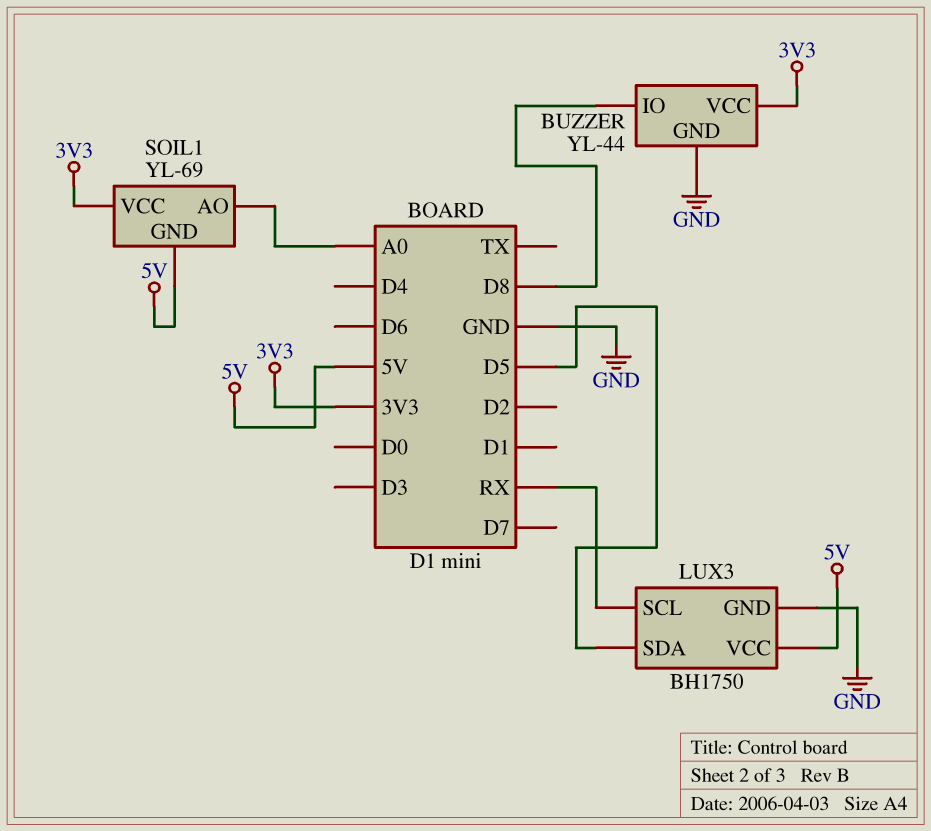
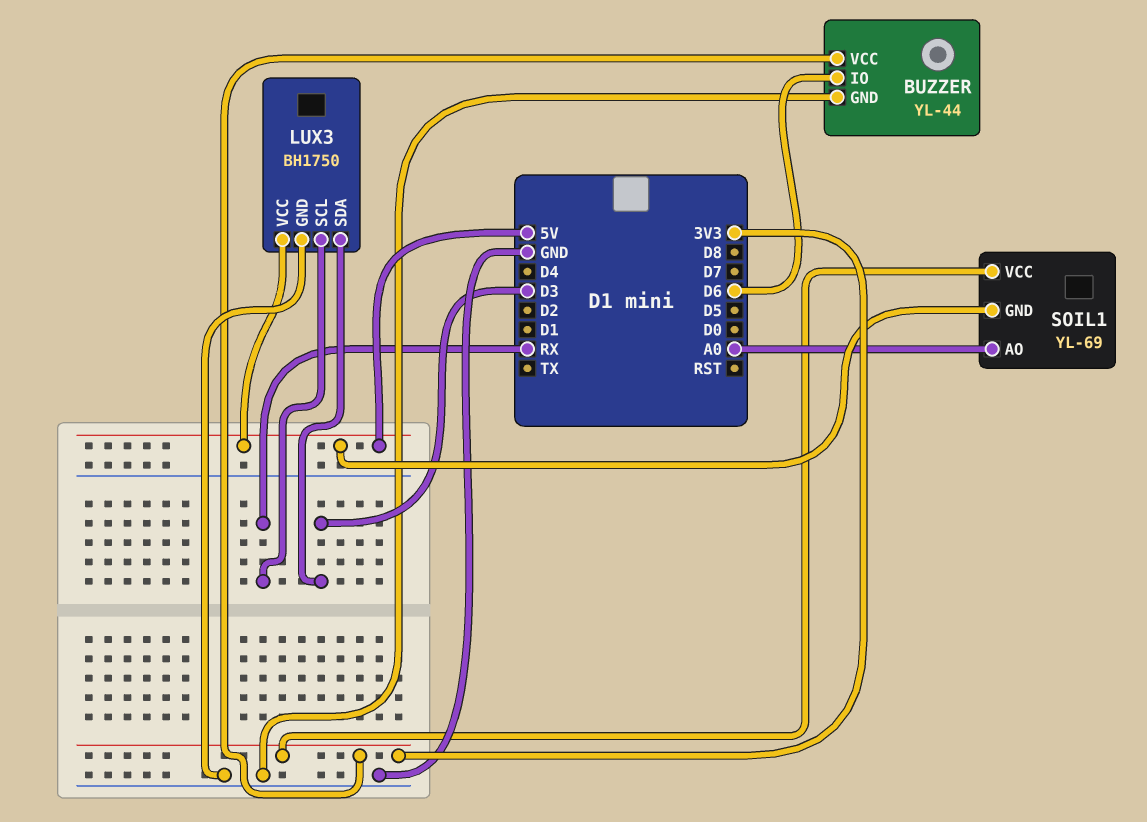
BUZZER pin IO: D8 -> D6
LUX3 pin SDA: D5 -> D3

